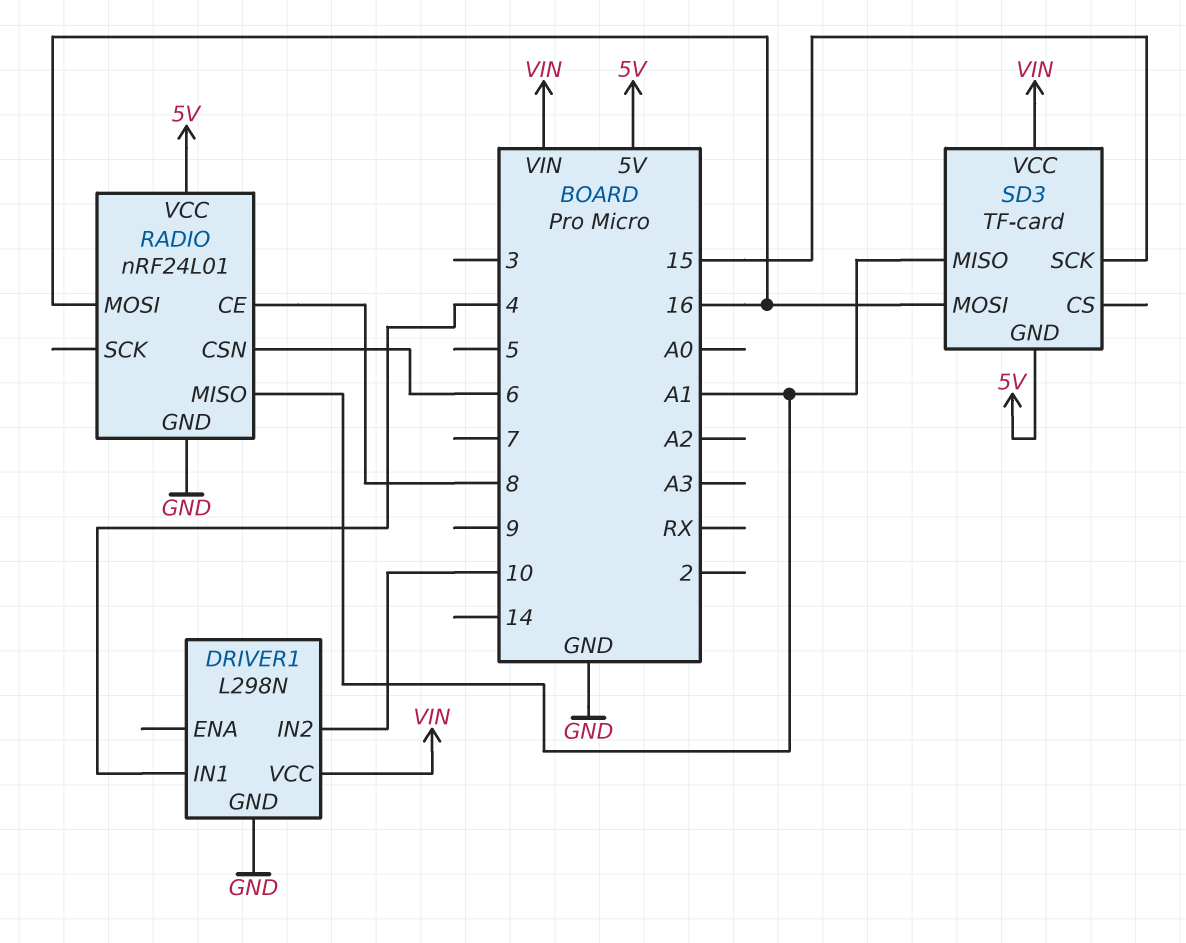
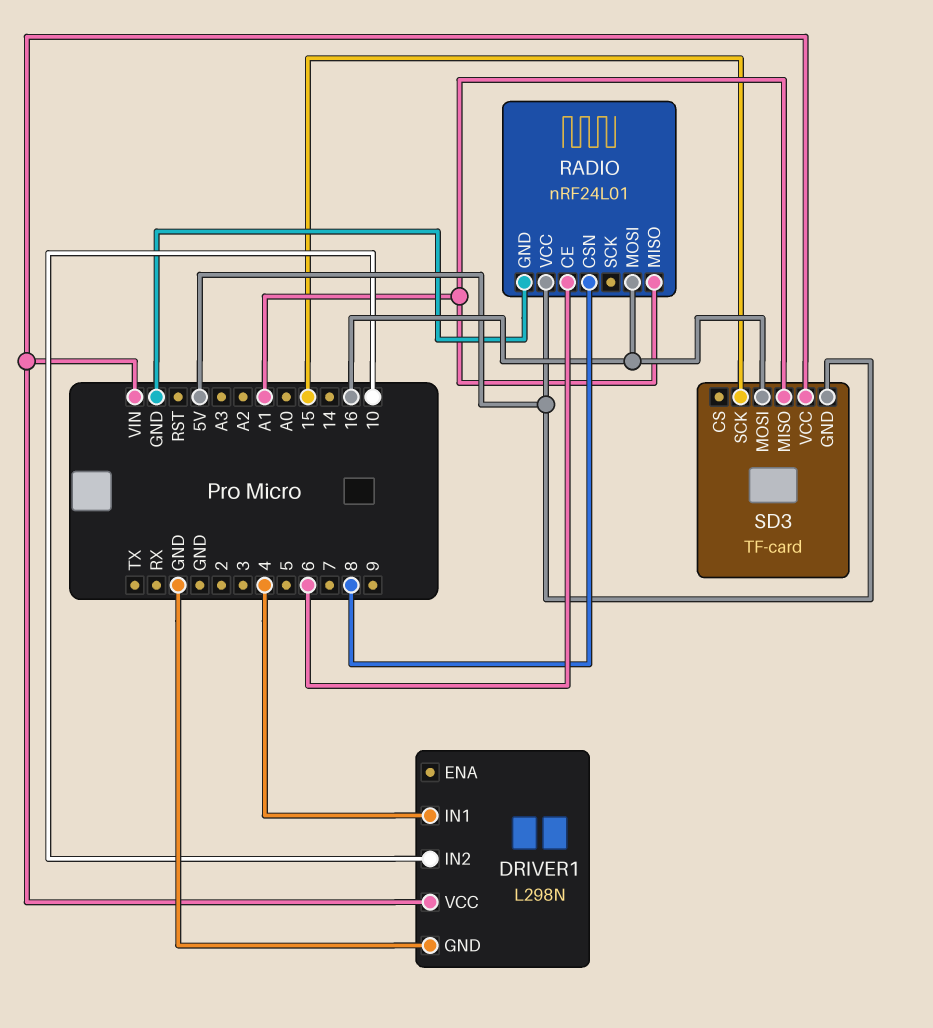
RADIO pin CE: 8 -> 6
RADIO pin CSN: 6 -> 8

